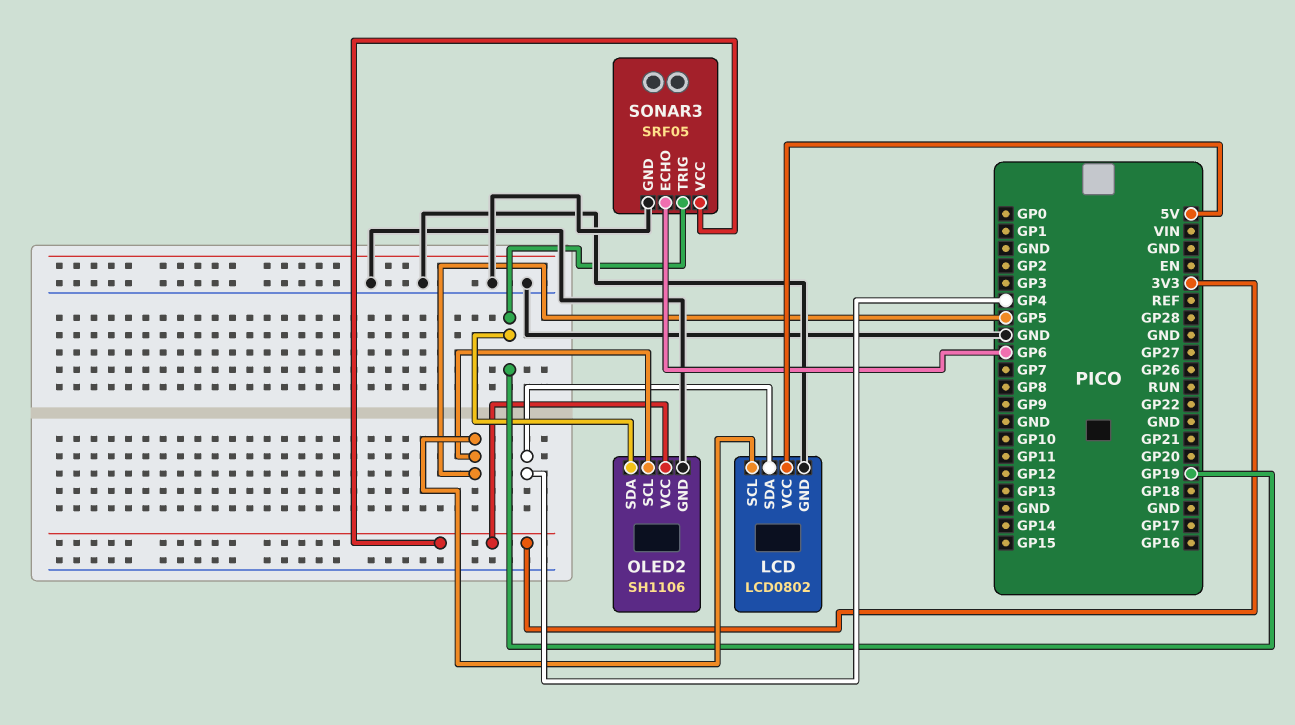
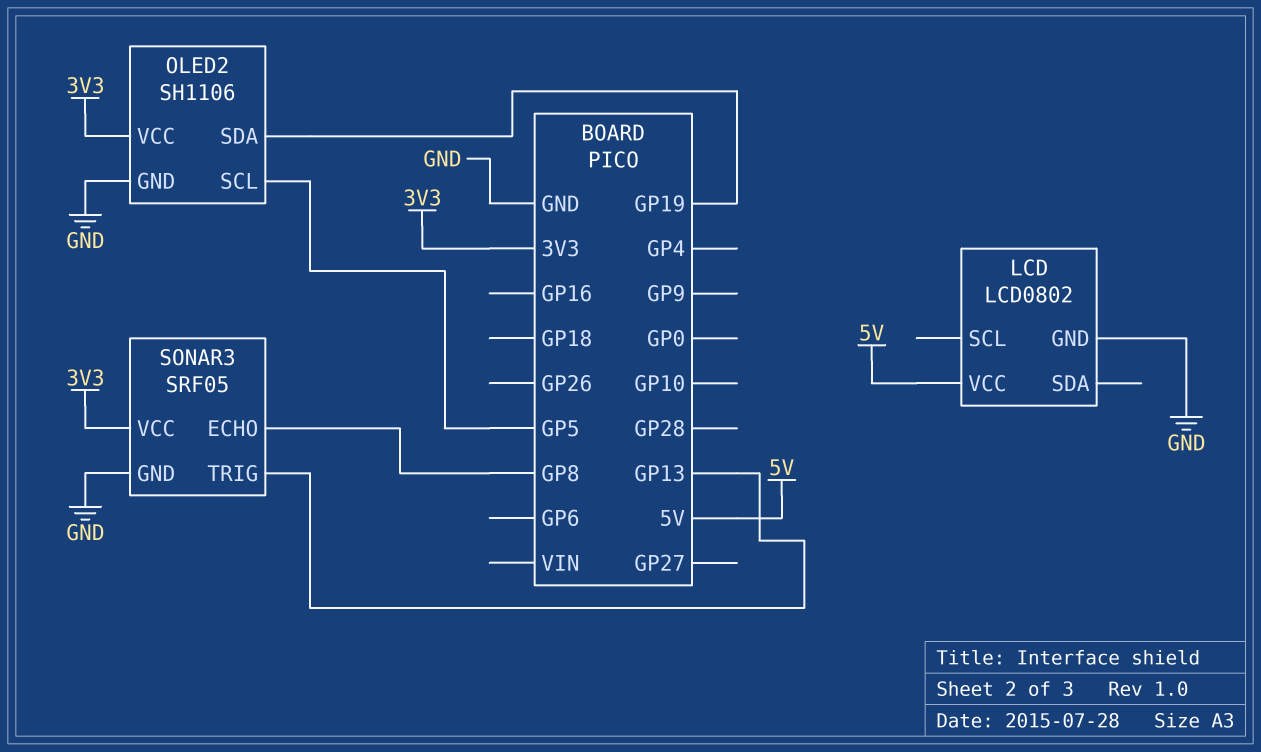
LCD pin SCL: GP5 -> none
LCD pin SDA: GP4 -> none
SONAR3 pin ECHO: GP6 -> GP8
SONAR3 pin TRIG: GP19 -> GP13

